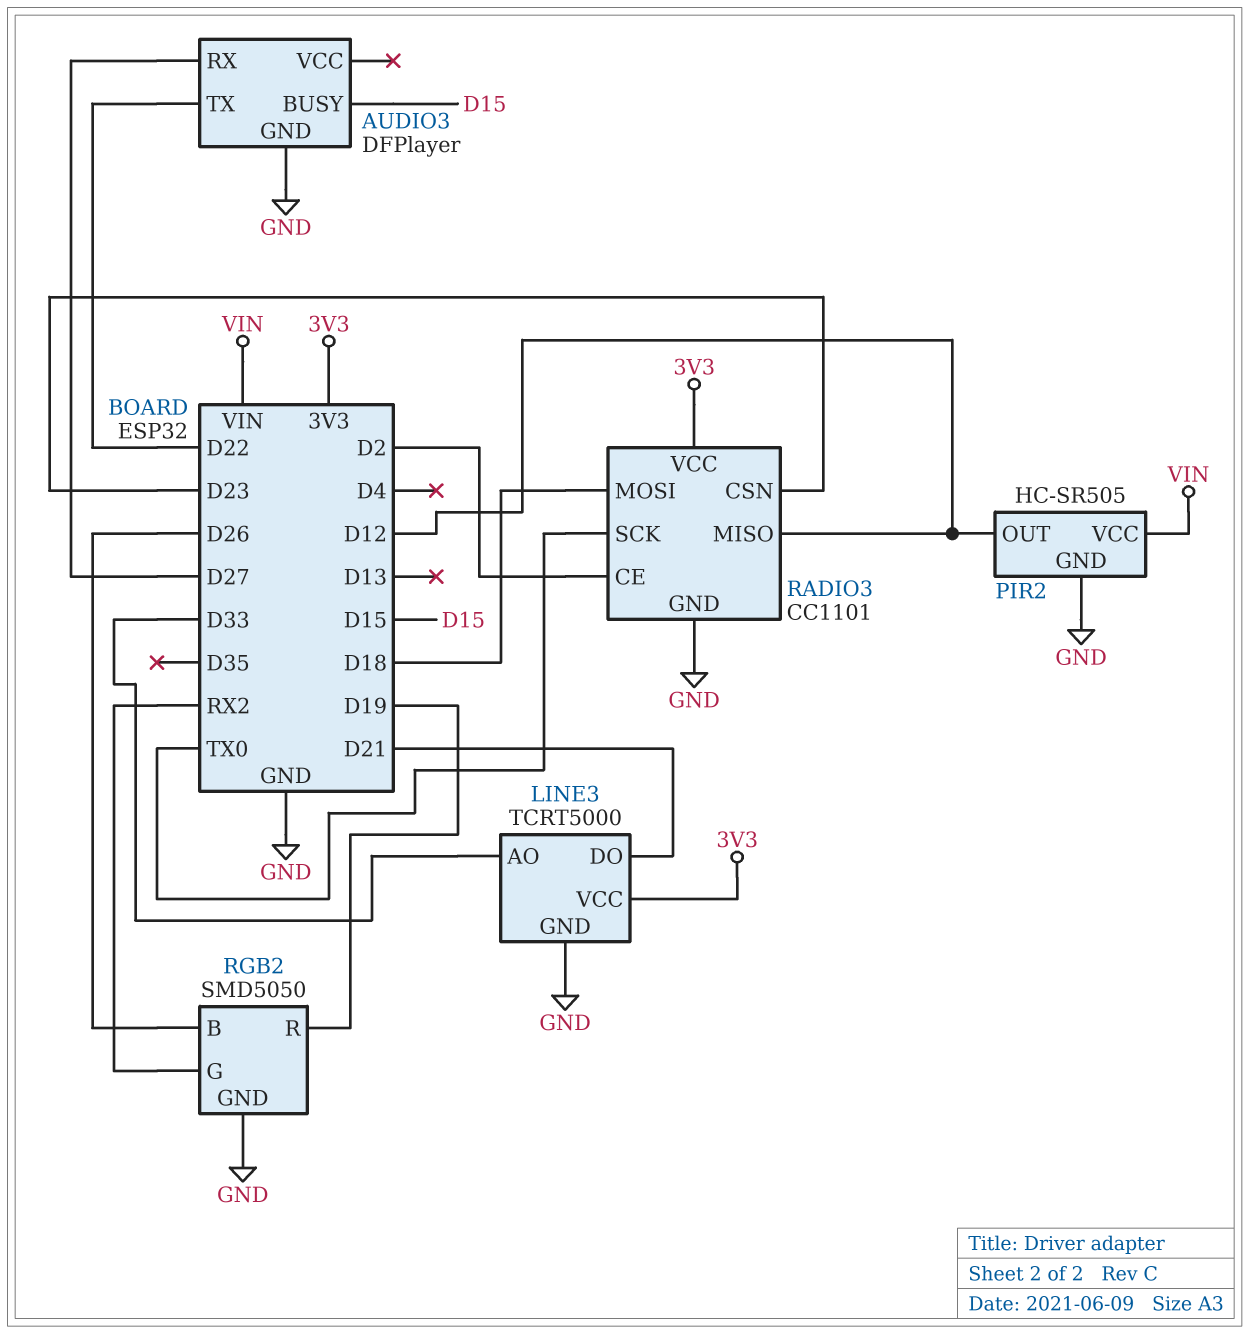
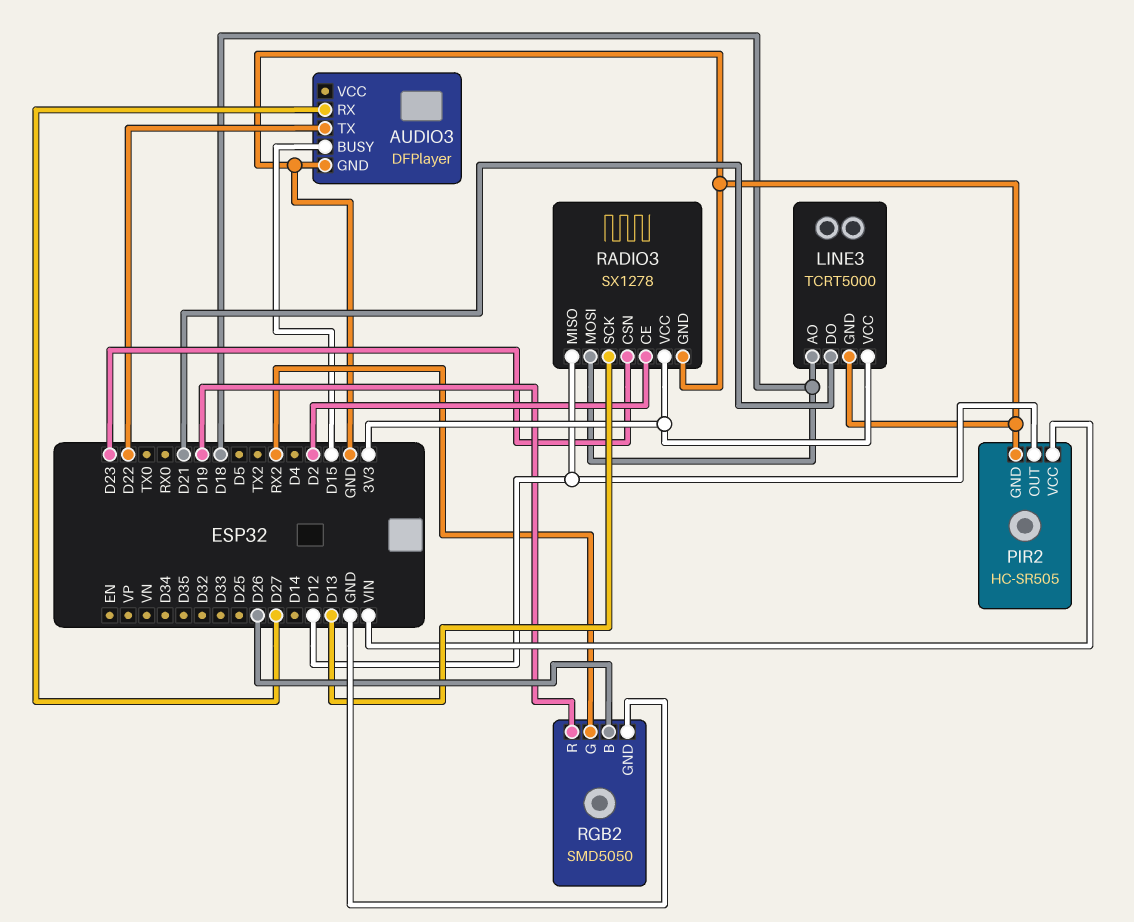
LINE3 pin AO: D33 -> D18
RADIO3: CC1101 -> SX1278
RADIO3 pin SCK: TX0 -> D13

